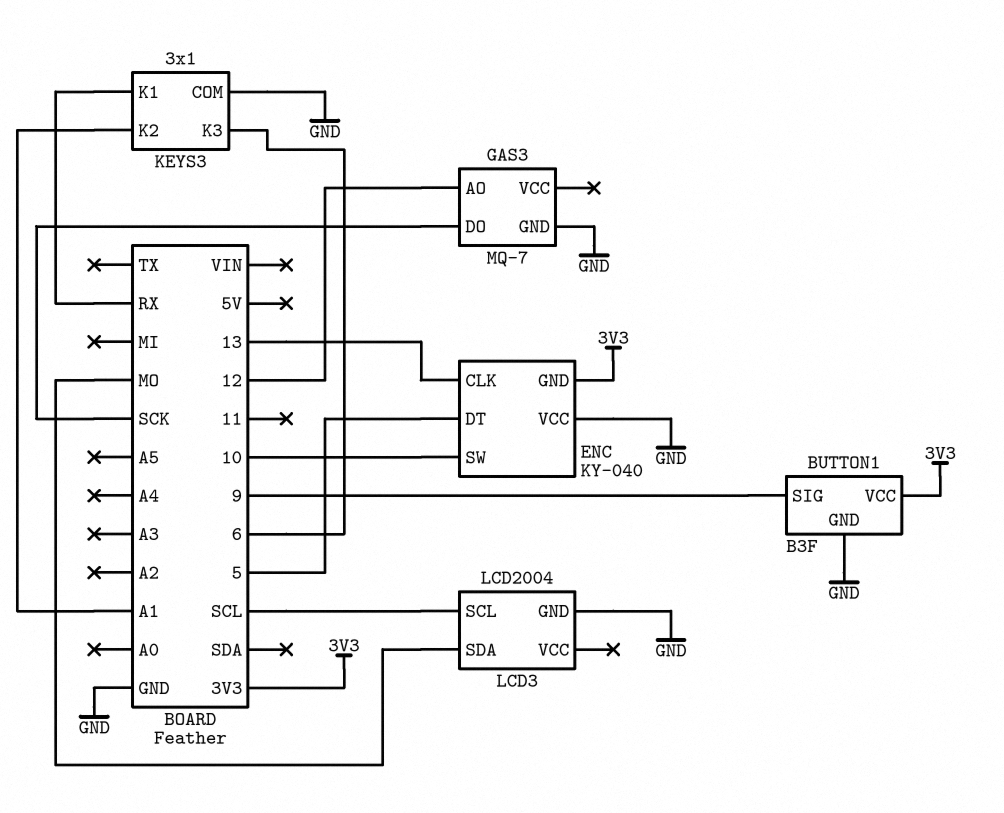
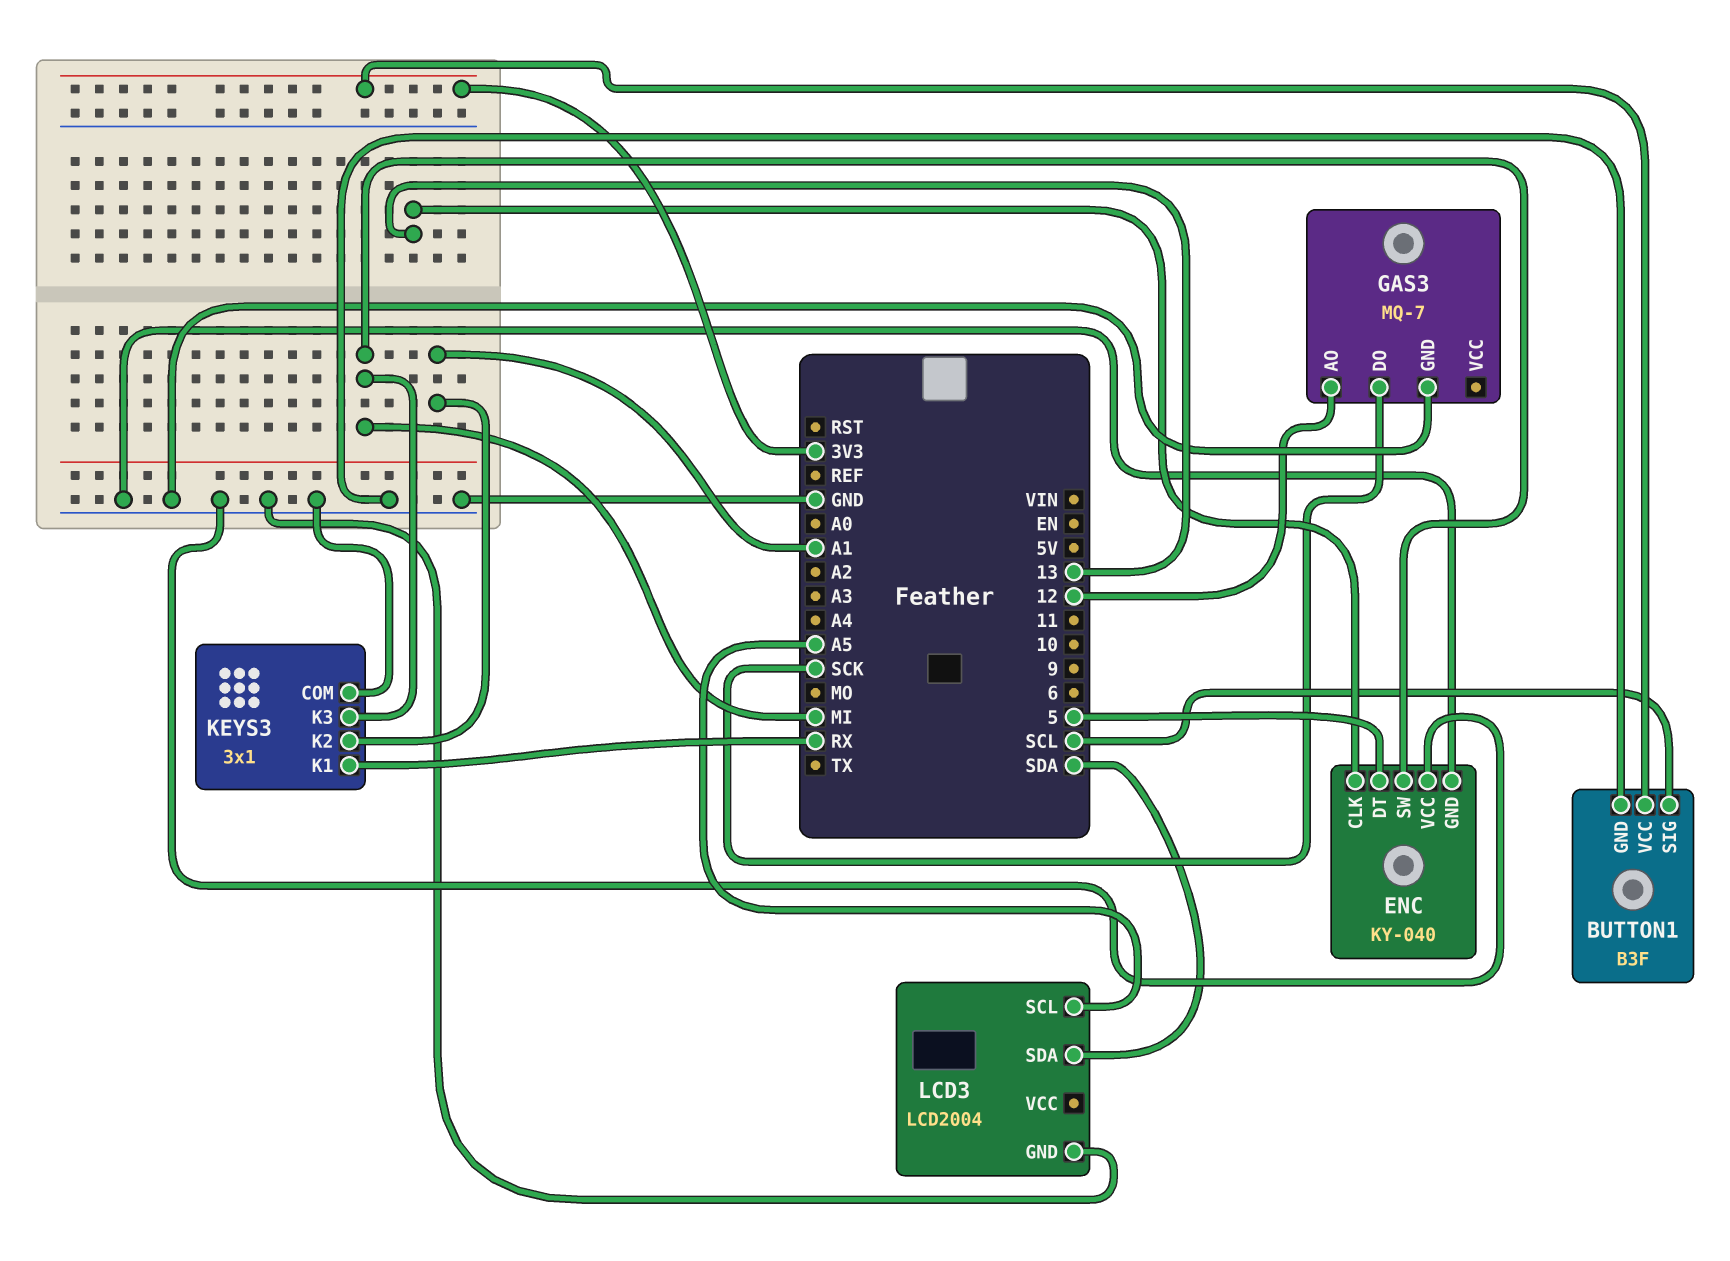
BUTTON1 pin SIG: 9 -> SCL
ENC pin GND: 3V3 -> GND
ENC pin SW: 10 -> MI
KEYS3 pin K3: 6 -> MI
LCD3 pin SCL: SCL -> A5
LCD3 pin SDA: MO -> SDA

